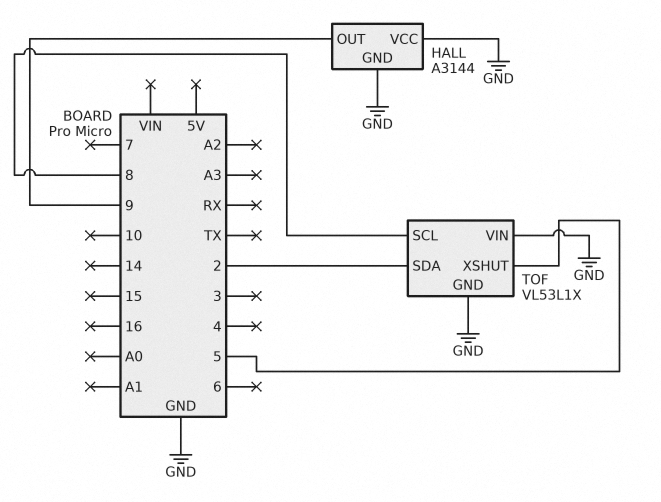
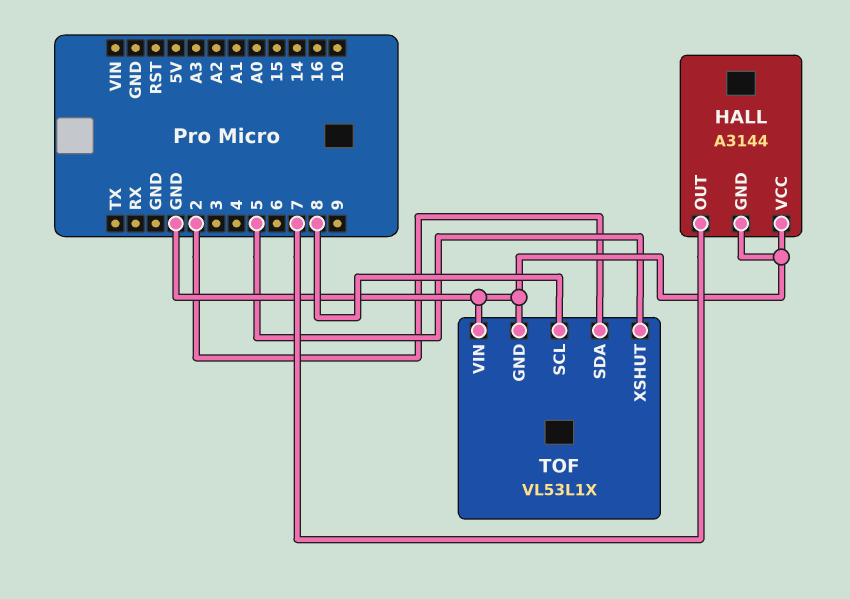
HALL pin OUT: 9 -> 7

